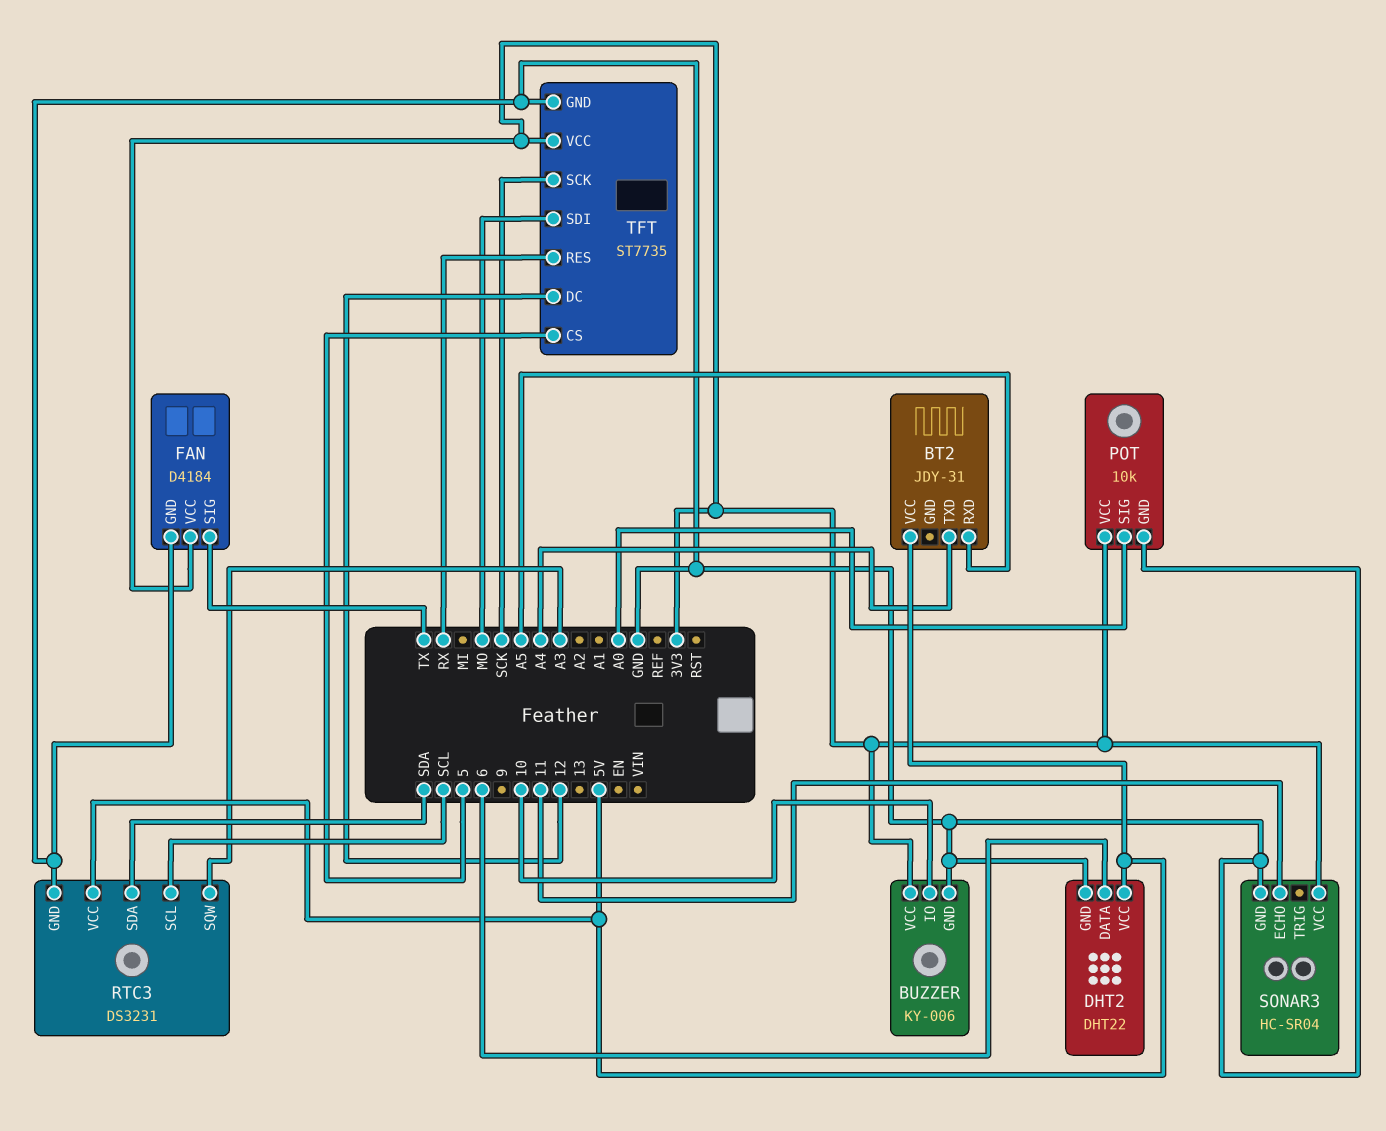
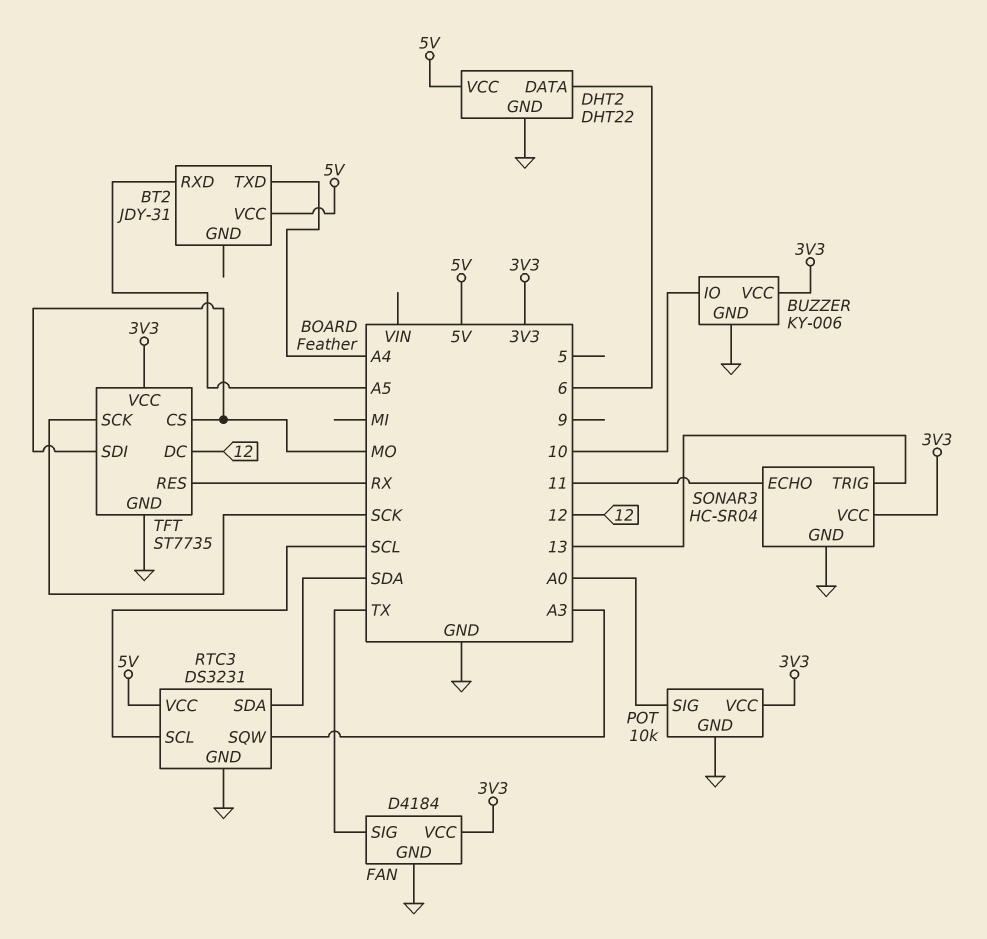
SONAR3 pin TRIG: none -> 13
TFT pin CS: 5 -> MO

